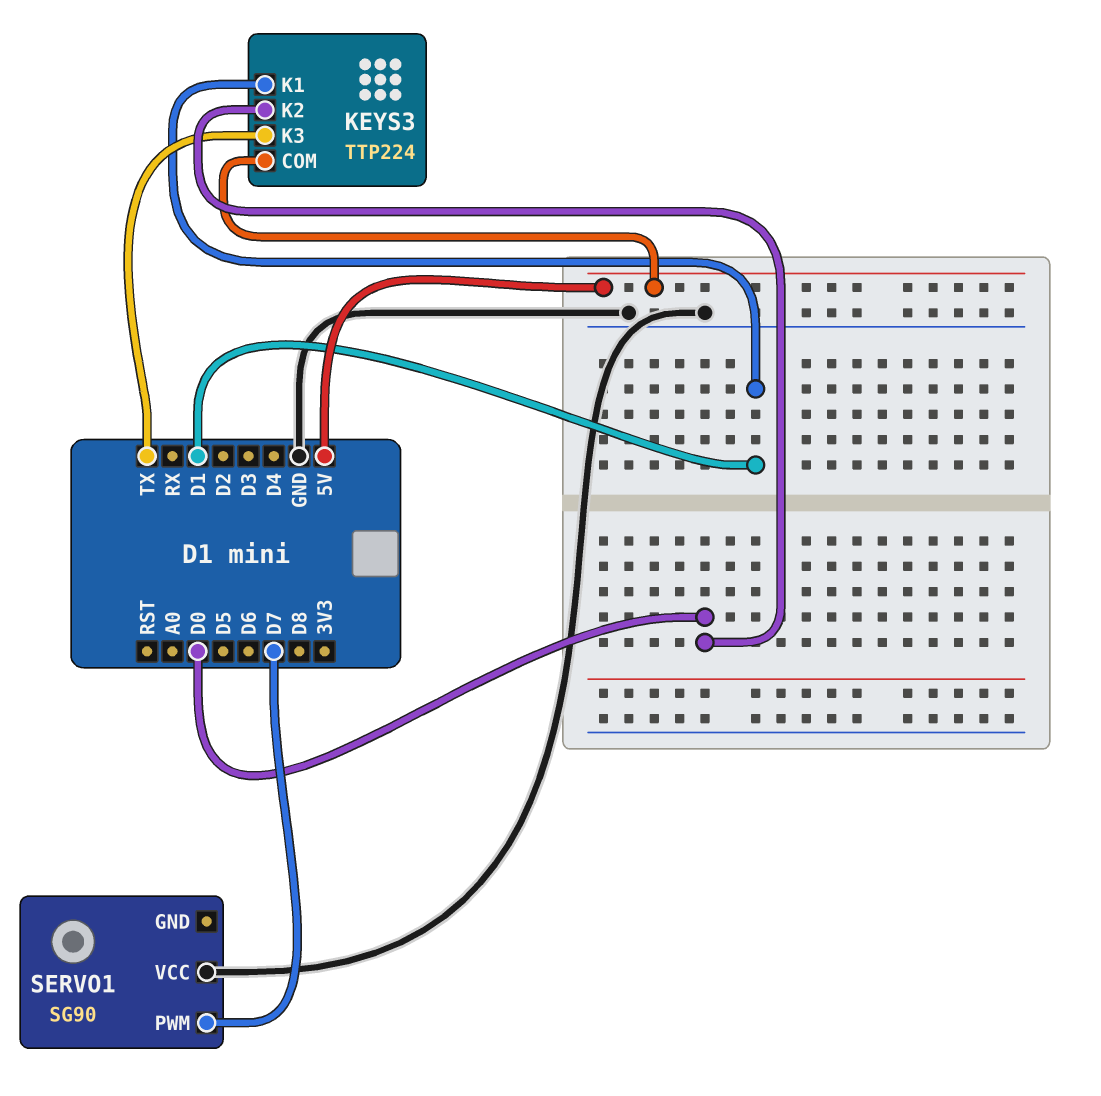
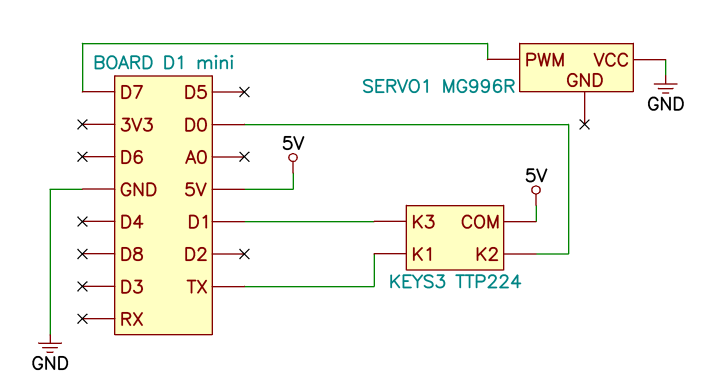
KEYS3 pin K1: D1 -> TX
KEYS3 pin K3: TX -> D1
SERVO1: SG90 -> MG996R

